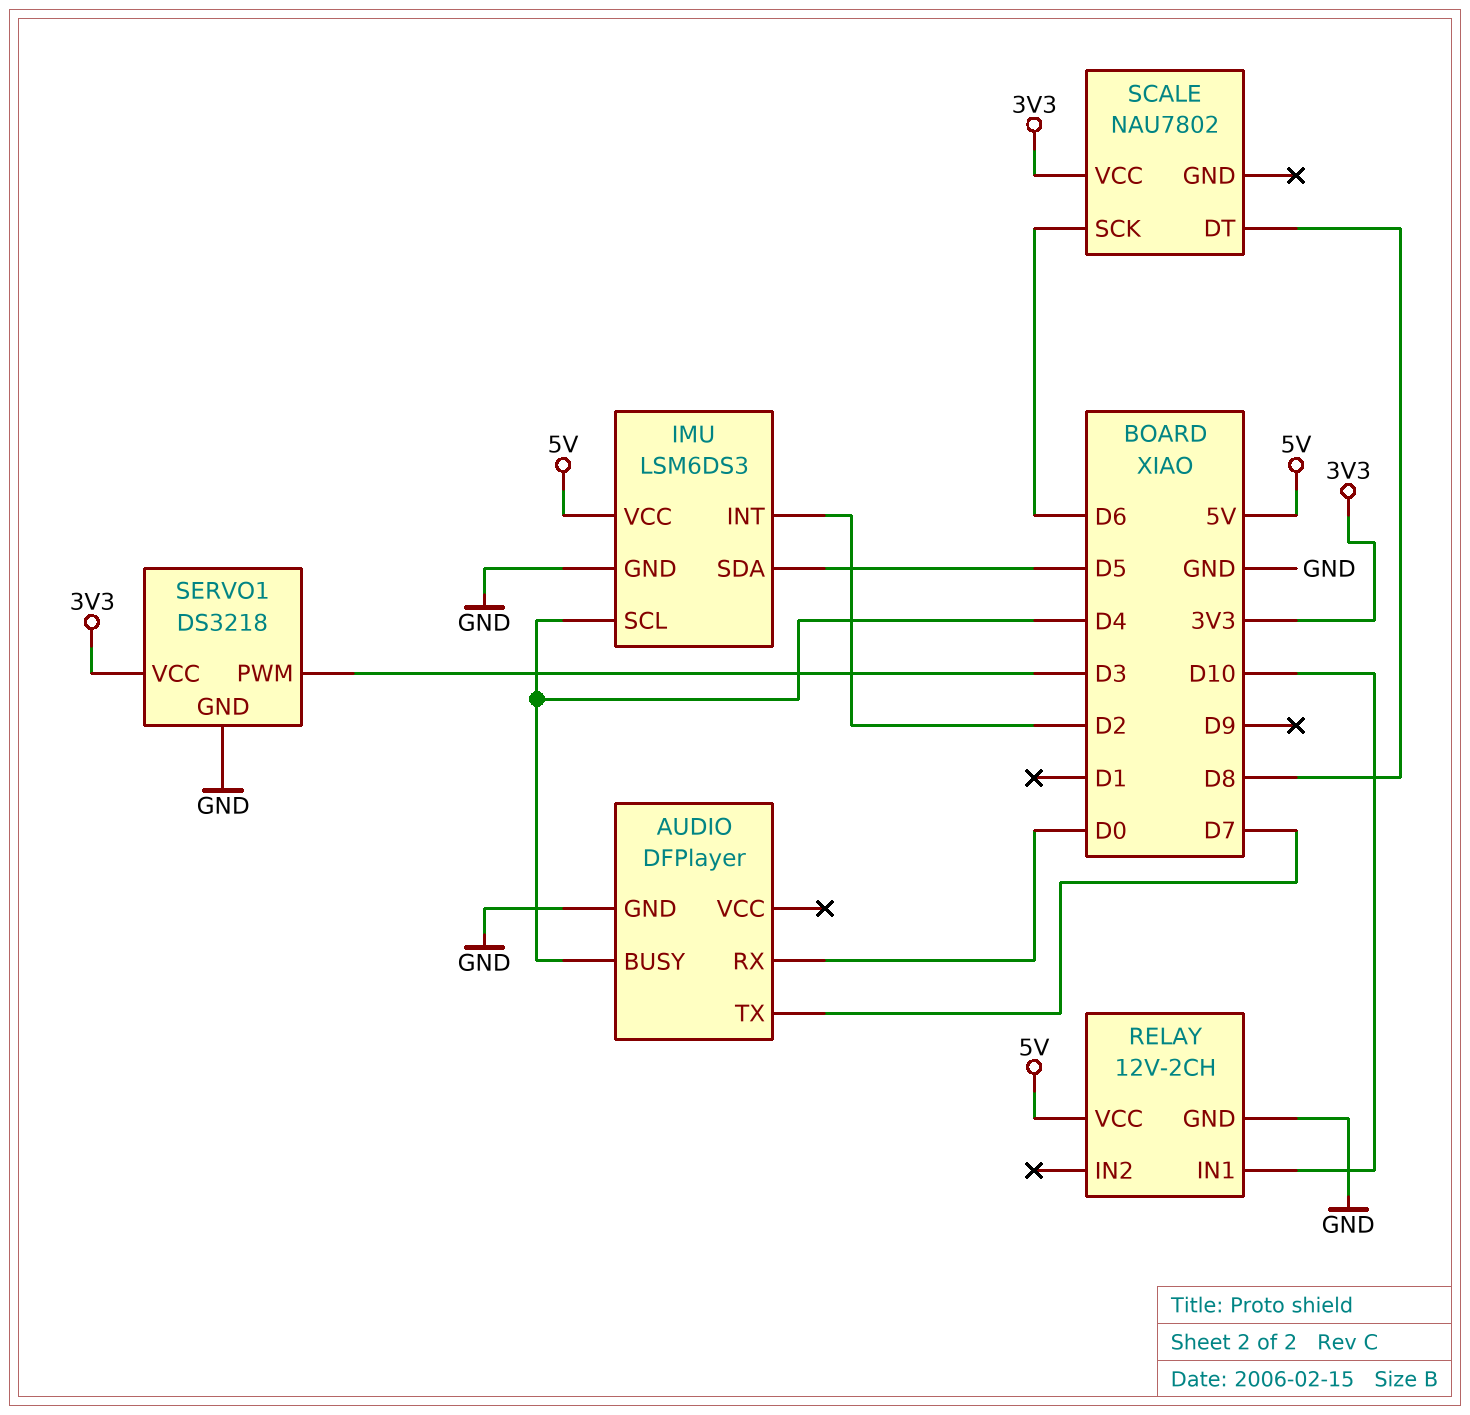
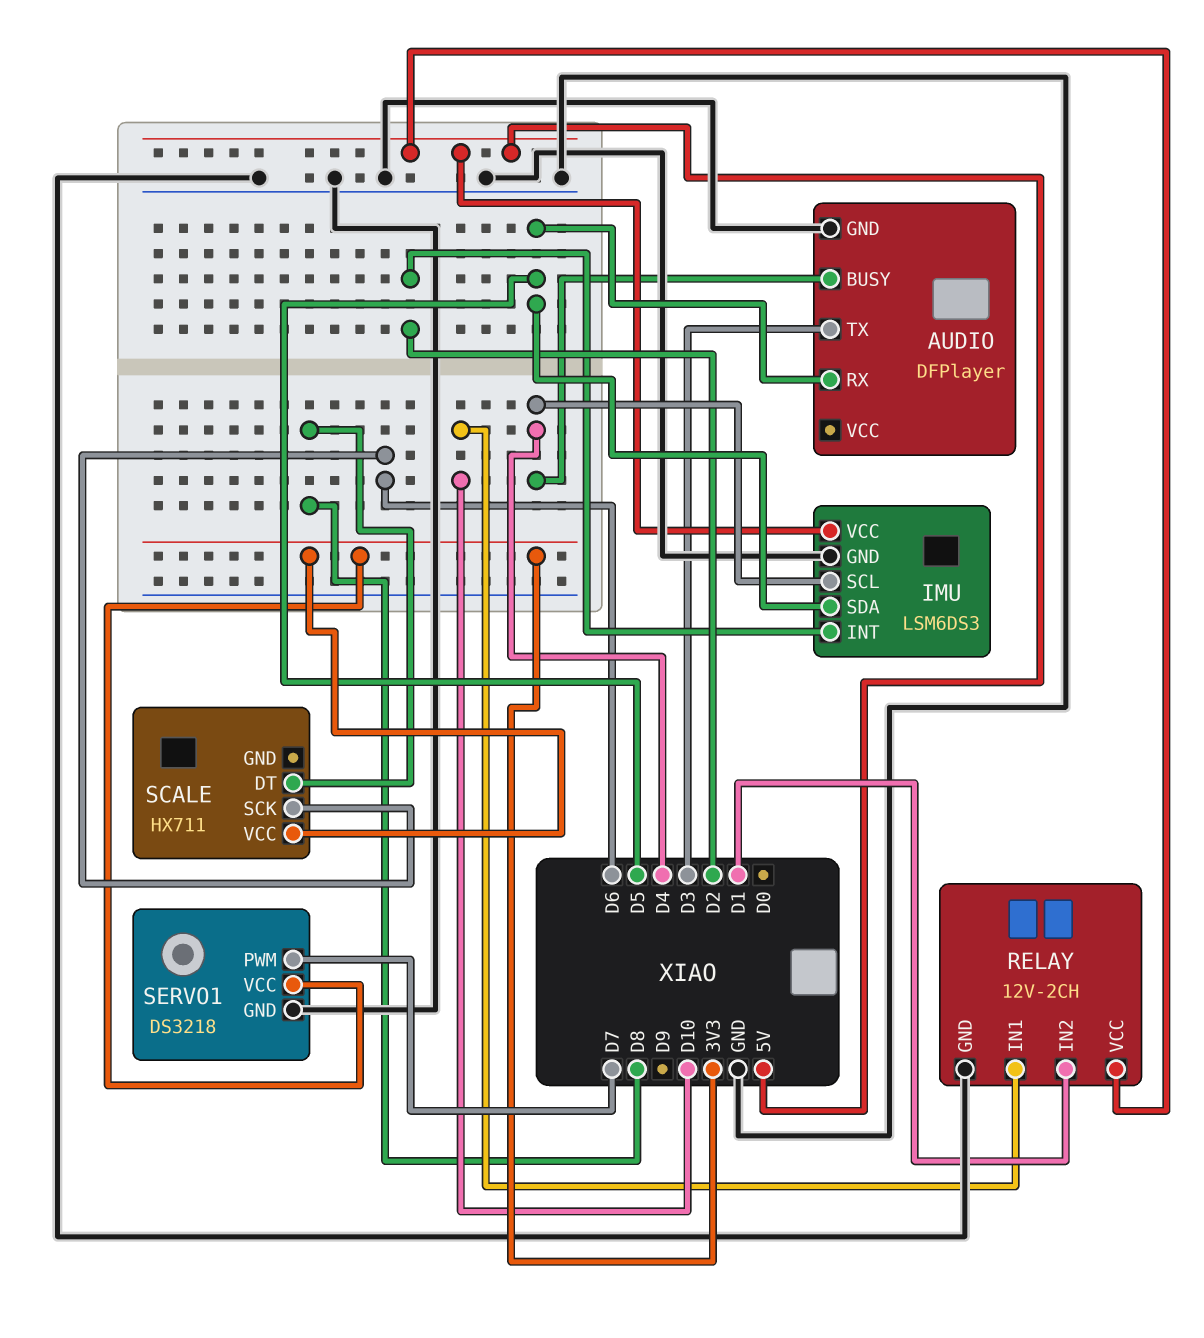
AUDIO pin RX: D0 -> D5
AUDIO pin TX: D7 -> D3
RELAY pin IN2: none -> D1
SCALE: NAU7802 -> HX711
SERVO1 pin PWM: D3 -> D7

